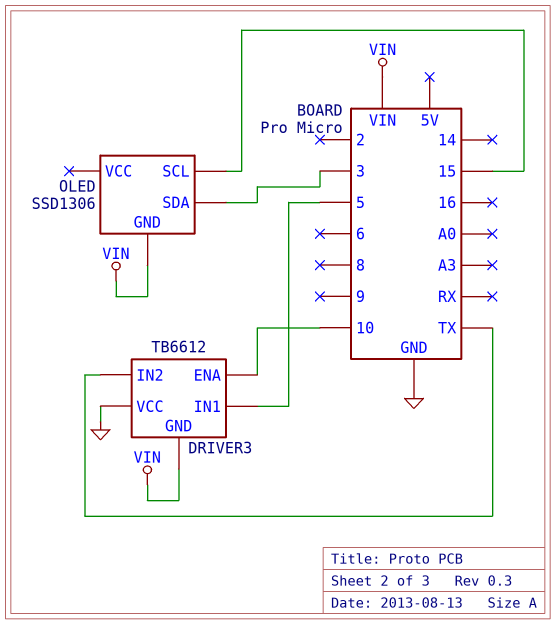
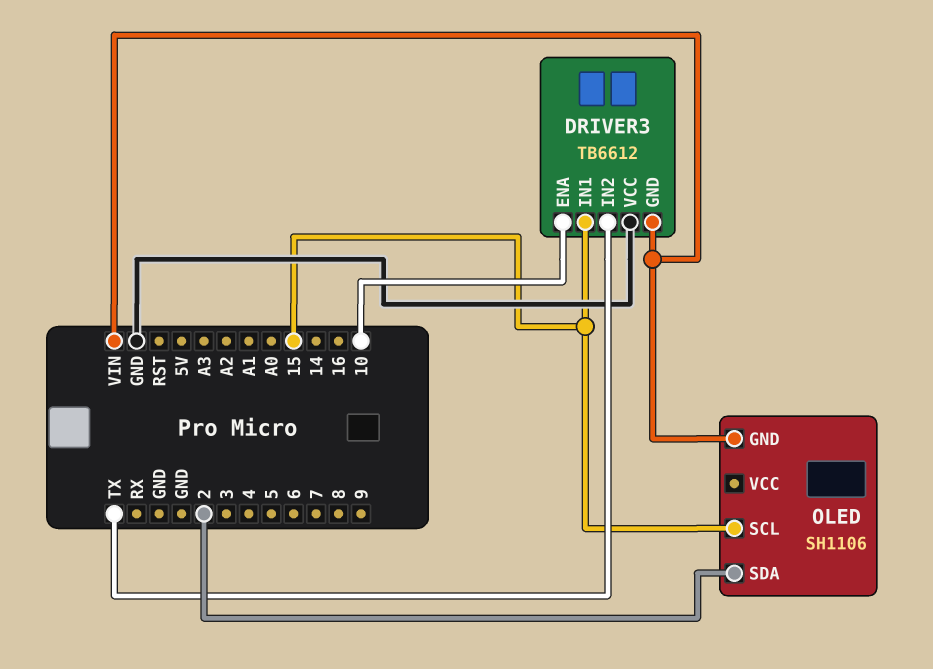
DRIVER3 pin IN1: 5 -> 15
OLED: SSD1306 -> SH1106
OLED pin SDA: 3 -> 2

